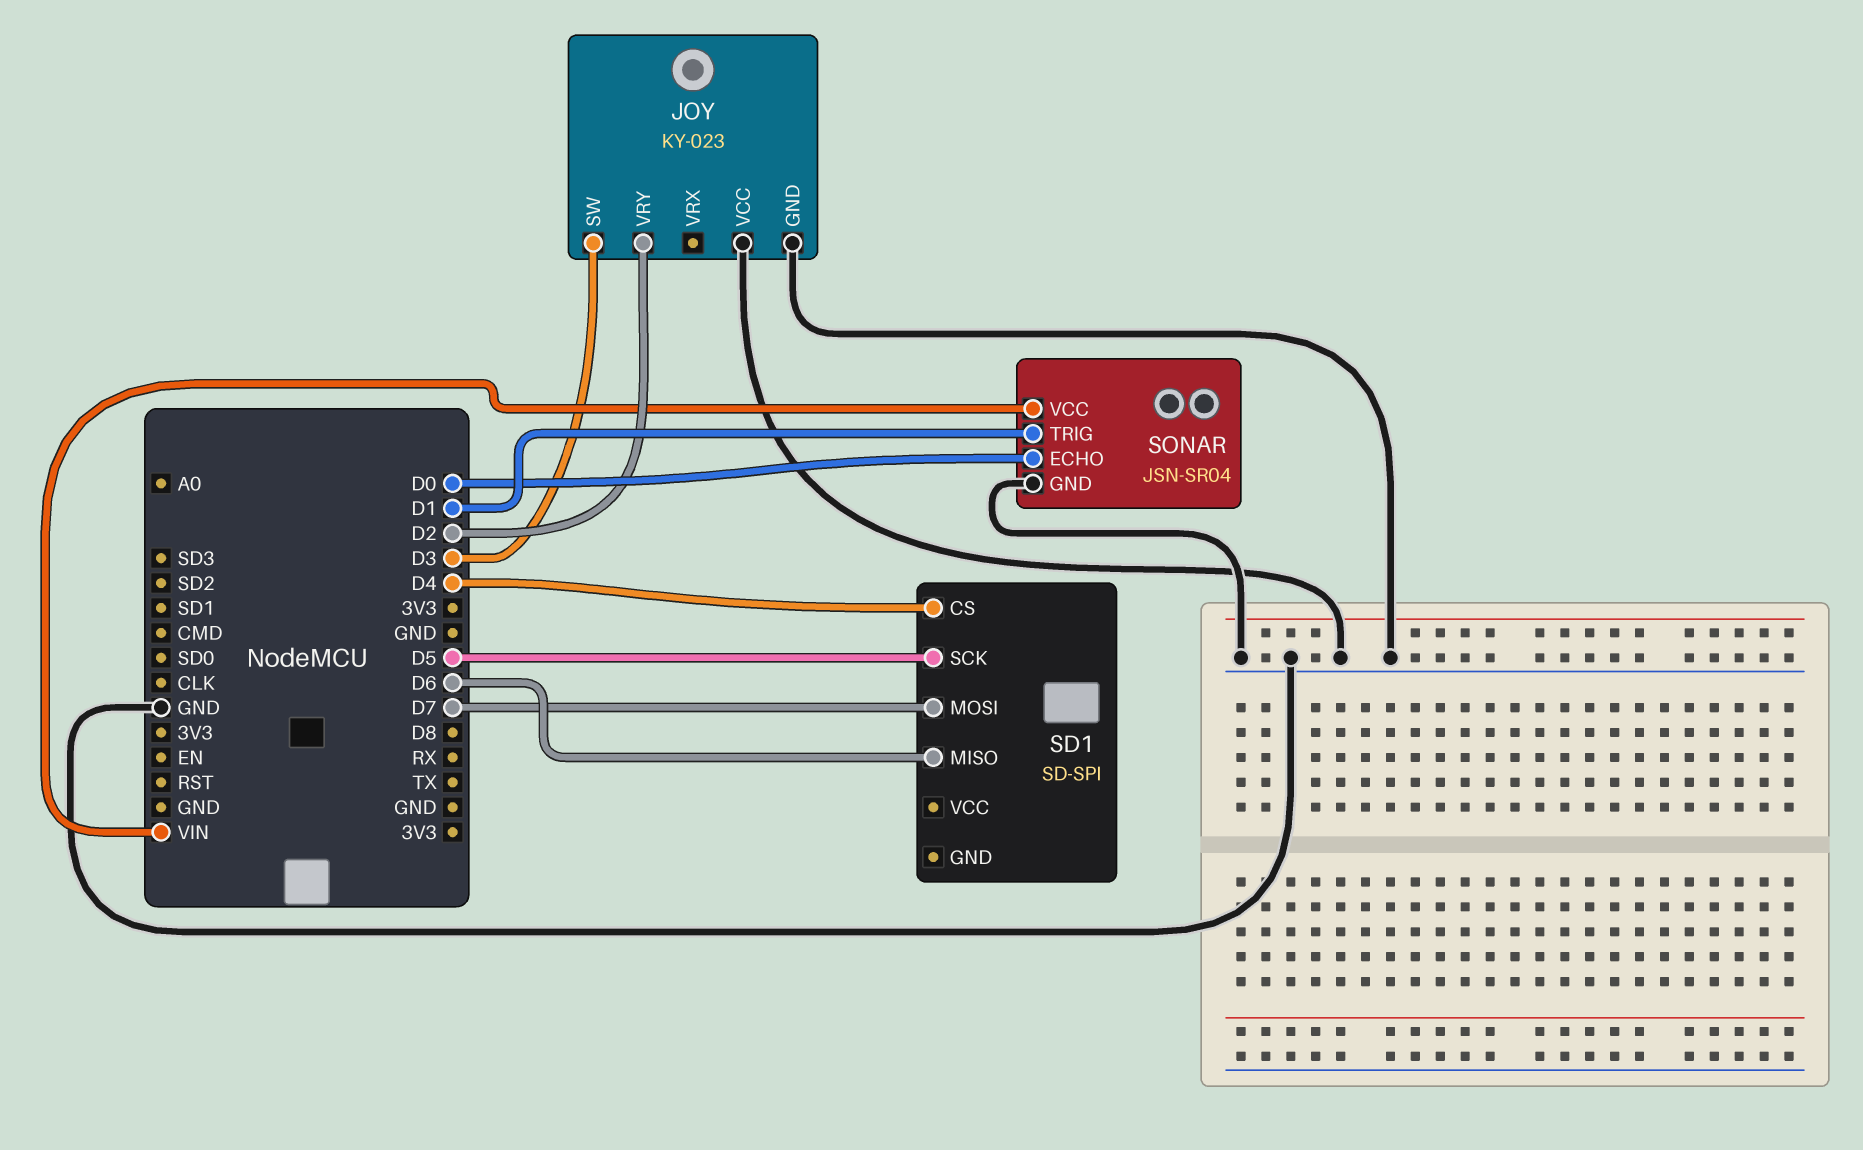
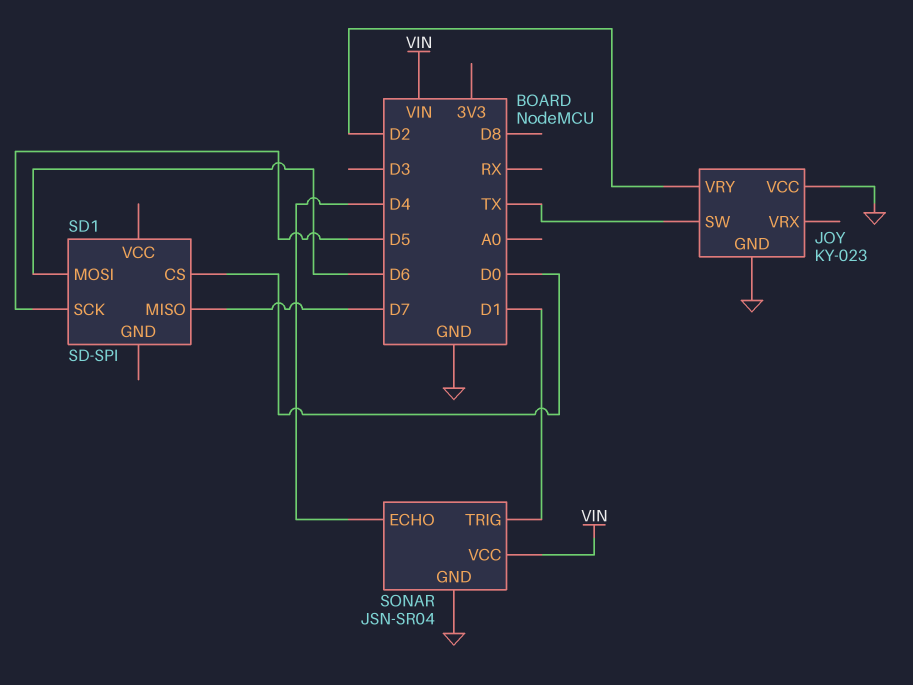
JOY pin SW: D3 -> TX
SD1 pin CS: D4 -> D0
SD1 pin MISO: D6 -> D7
SD1 pin MOSI: D7 -> D6
SONAR pin ECHO: D0 -> D4

